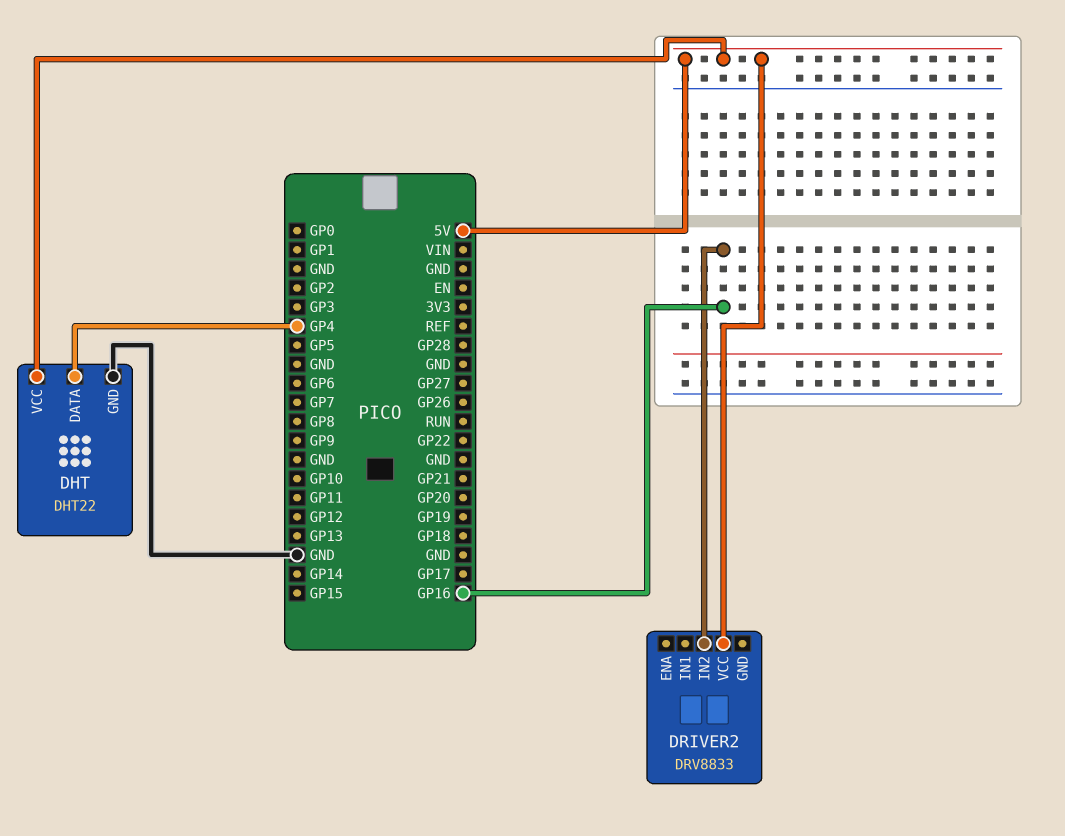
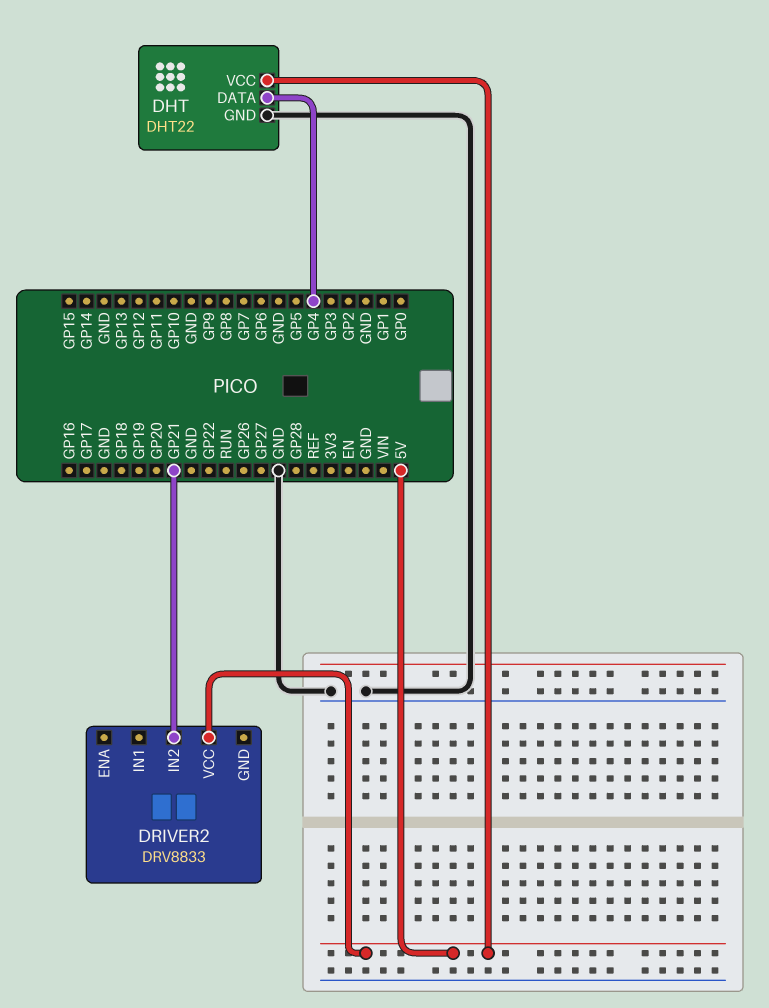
DRIVER2 pin IN2: GP16 -> GP21

